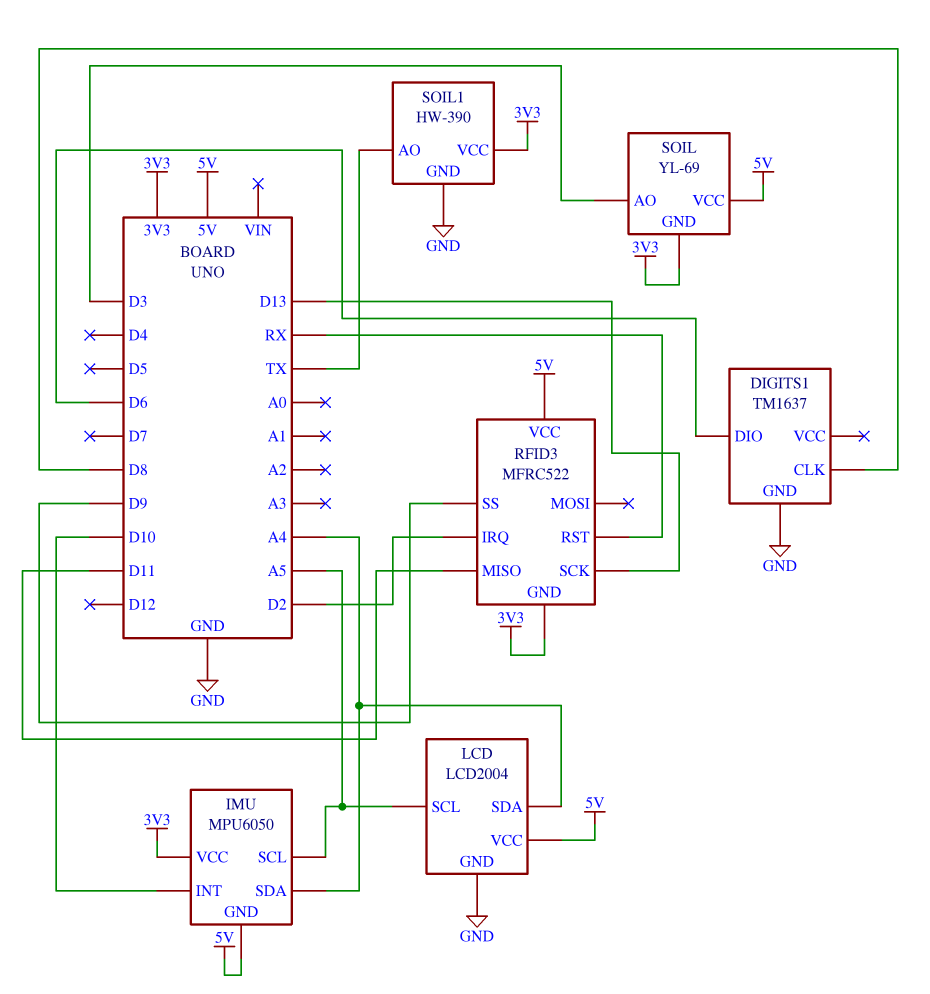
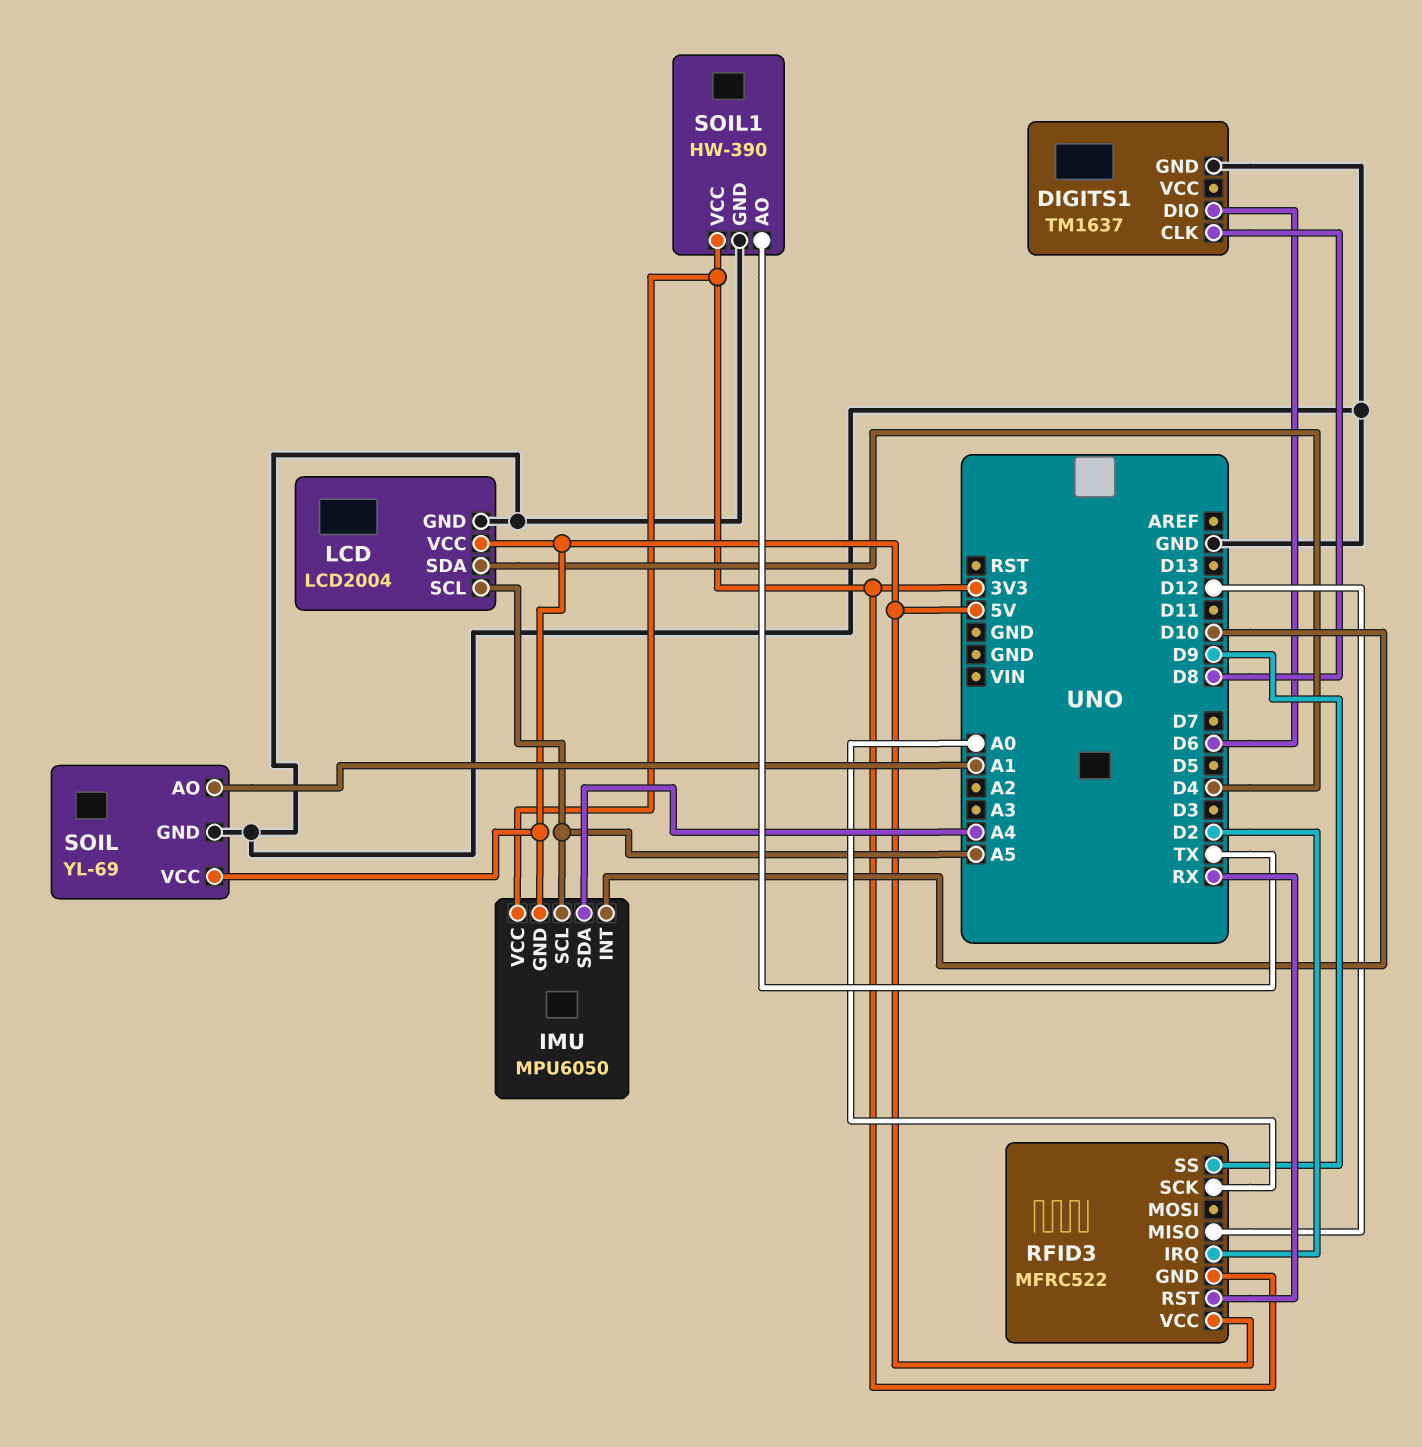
LCD pin SDA: A4 -> D4
RFID3 pin MISO: D11 -> D12
RFID3 pin SCK: D13 -> A0
SOIL pin AO: D3 -> A1
SOIL pin GND: 3V3 -> GND

